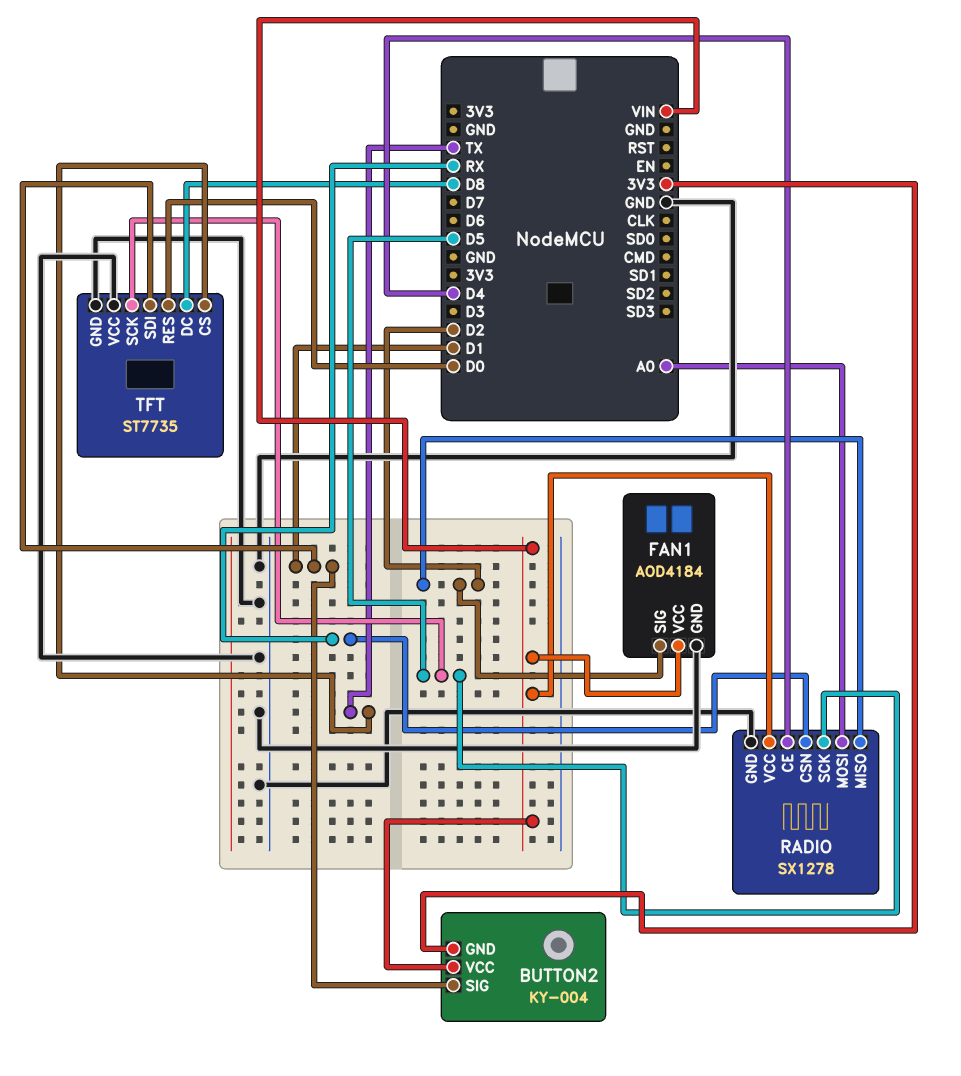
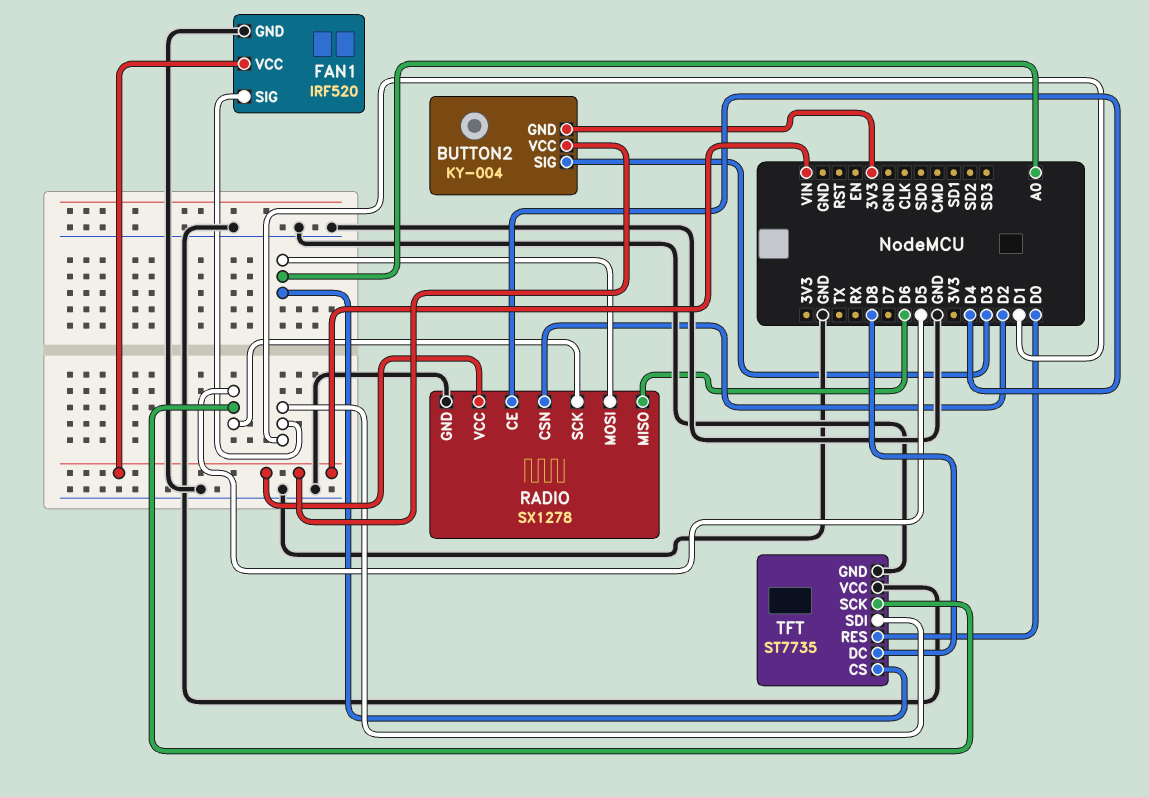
BUTTON2 pin SIG: D1 -> D3
FAN1: AOD4184 -> IRF520
FAN1 pin SIG: D2 -> D1
RADIO pin CSN: RX -> D2
RADIO pin MISO: D2 -> D6
TFT pin CS: TX -> A0

